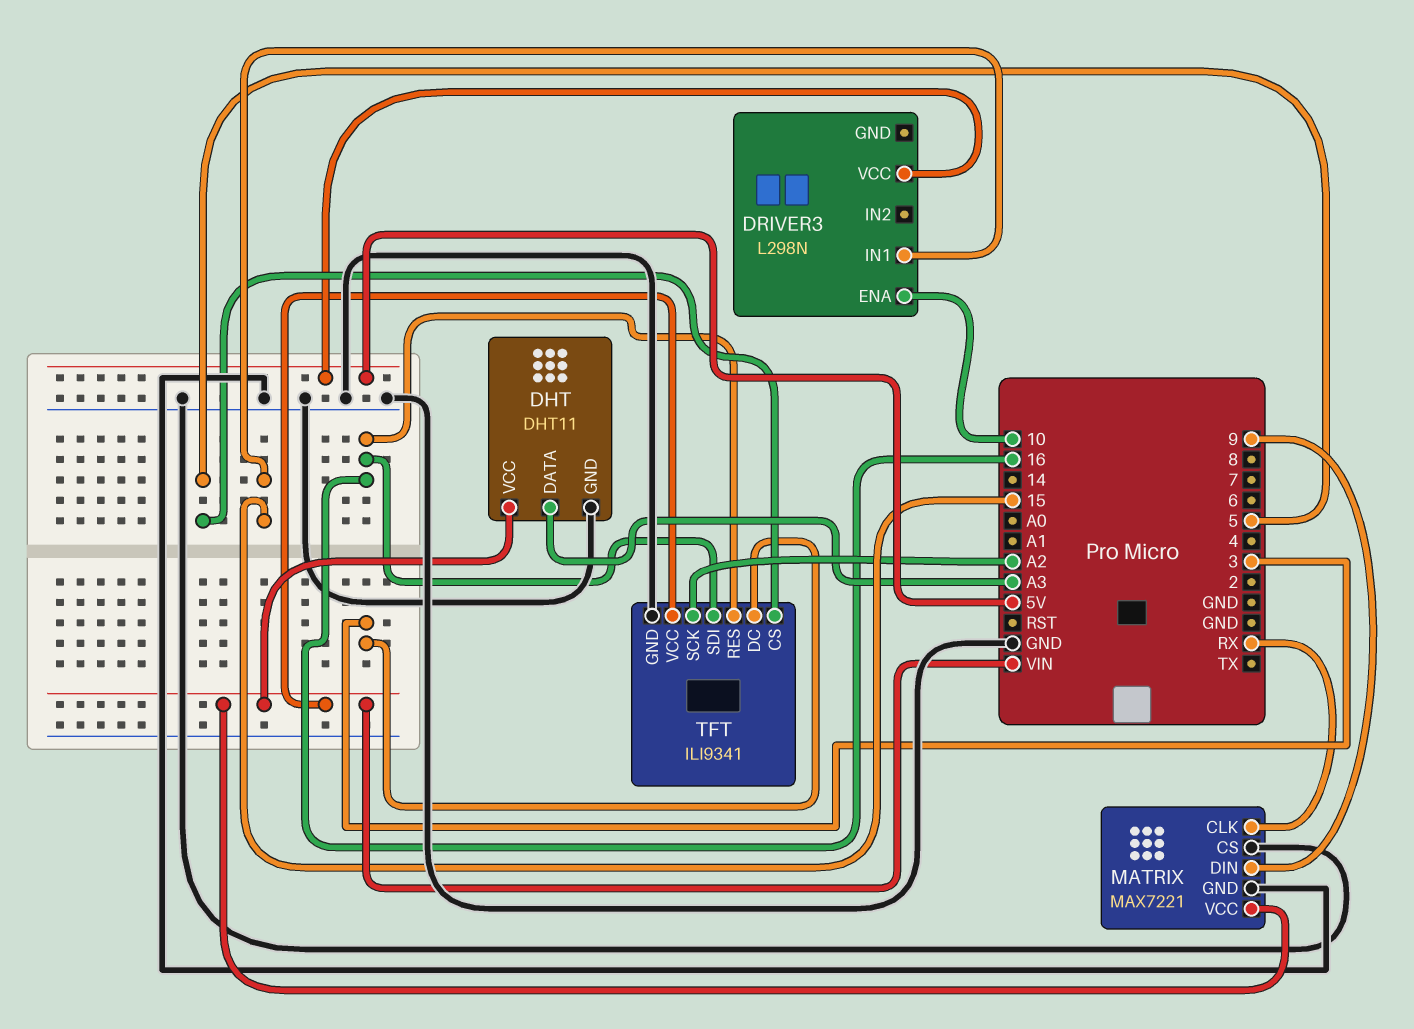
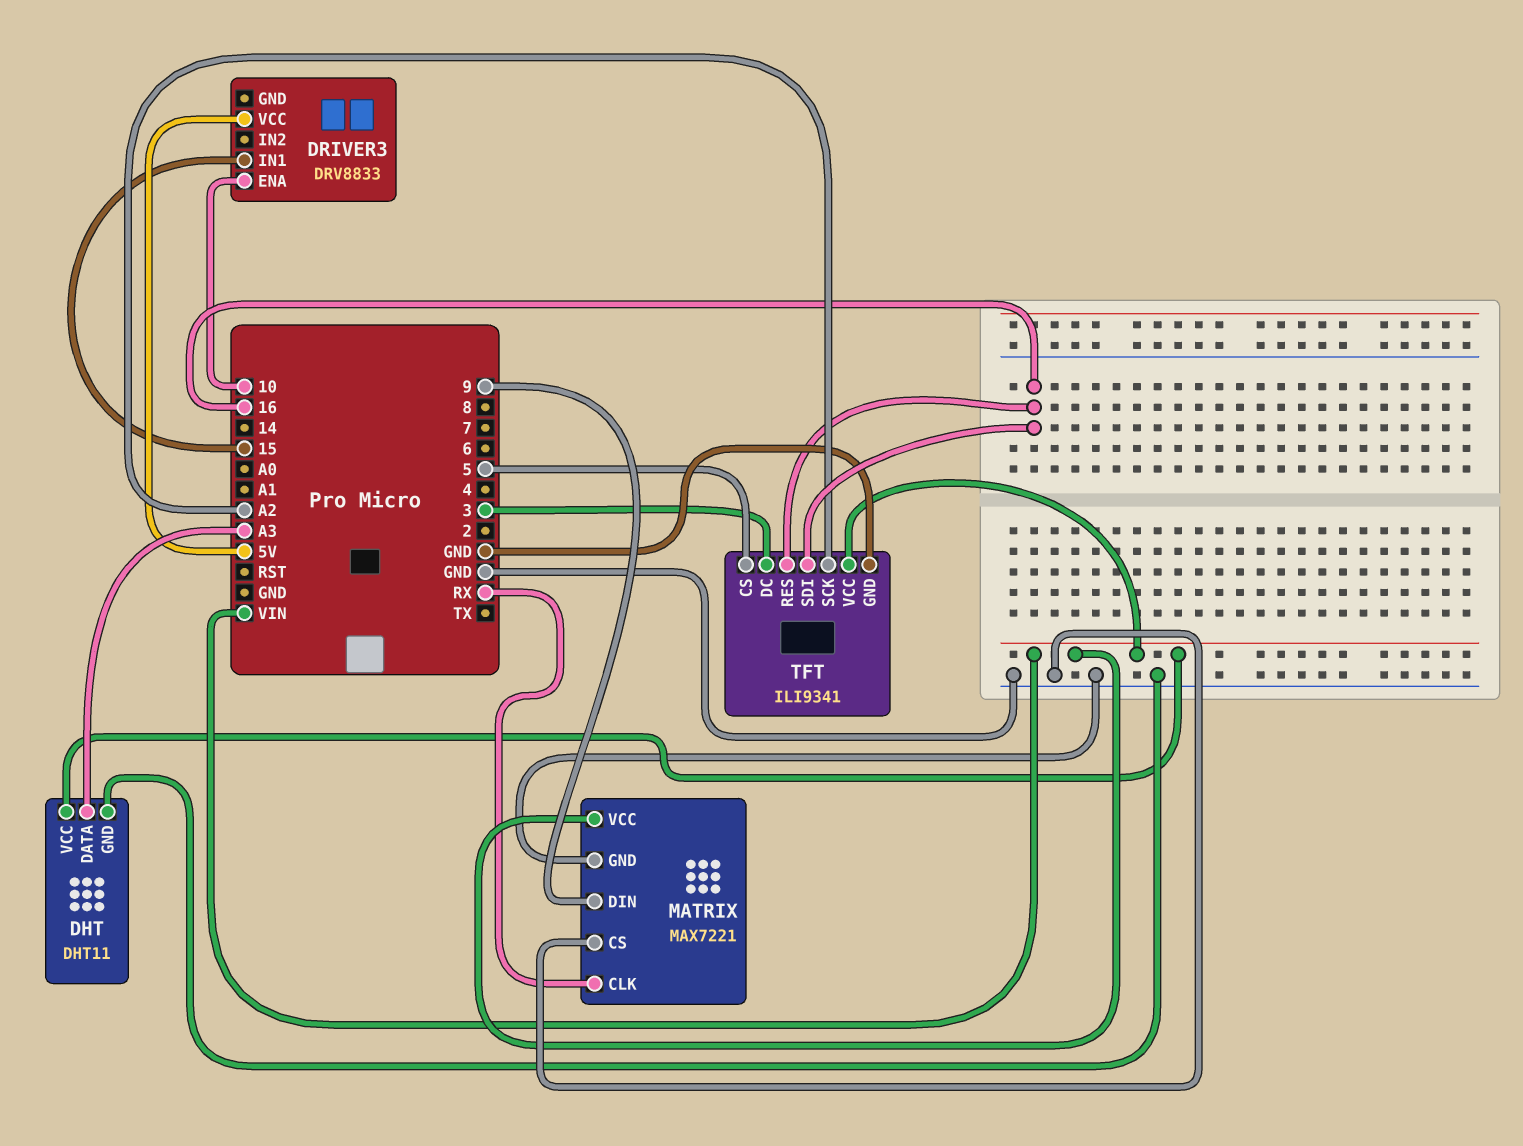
DRIVER3: L298N -> DRV8833

